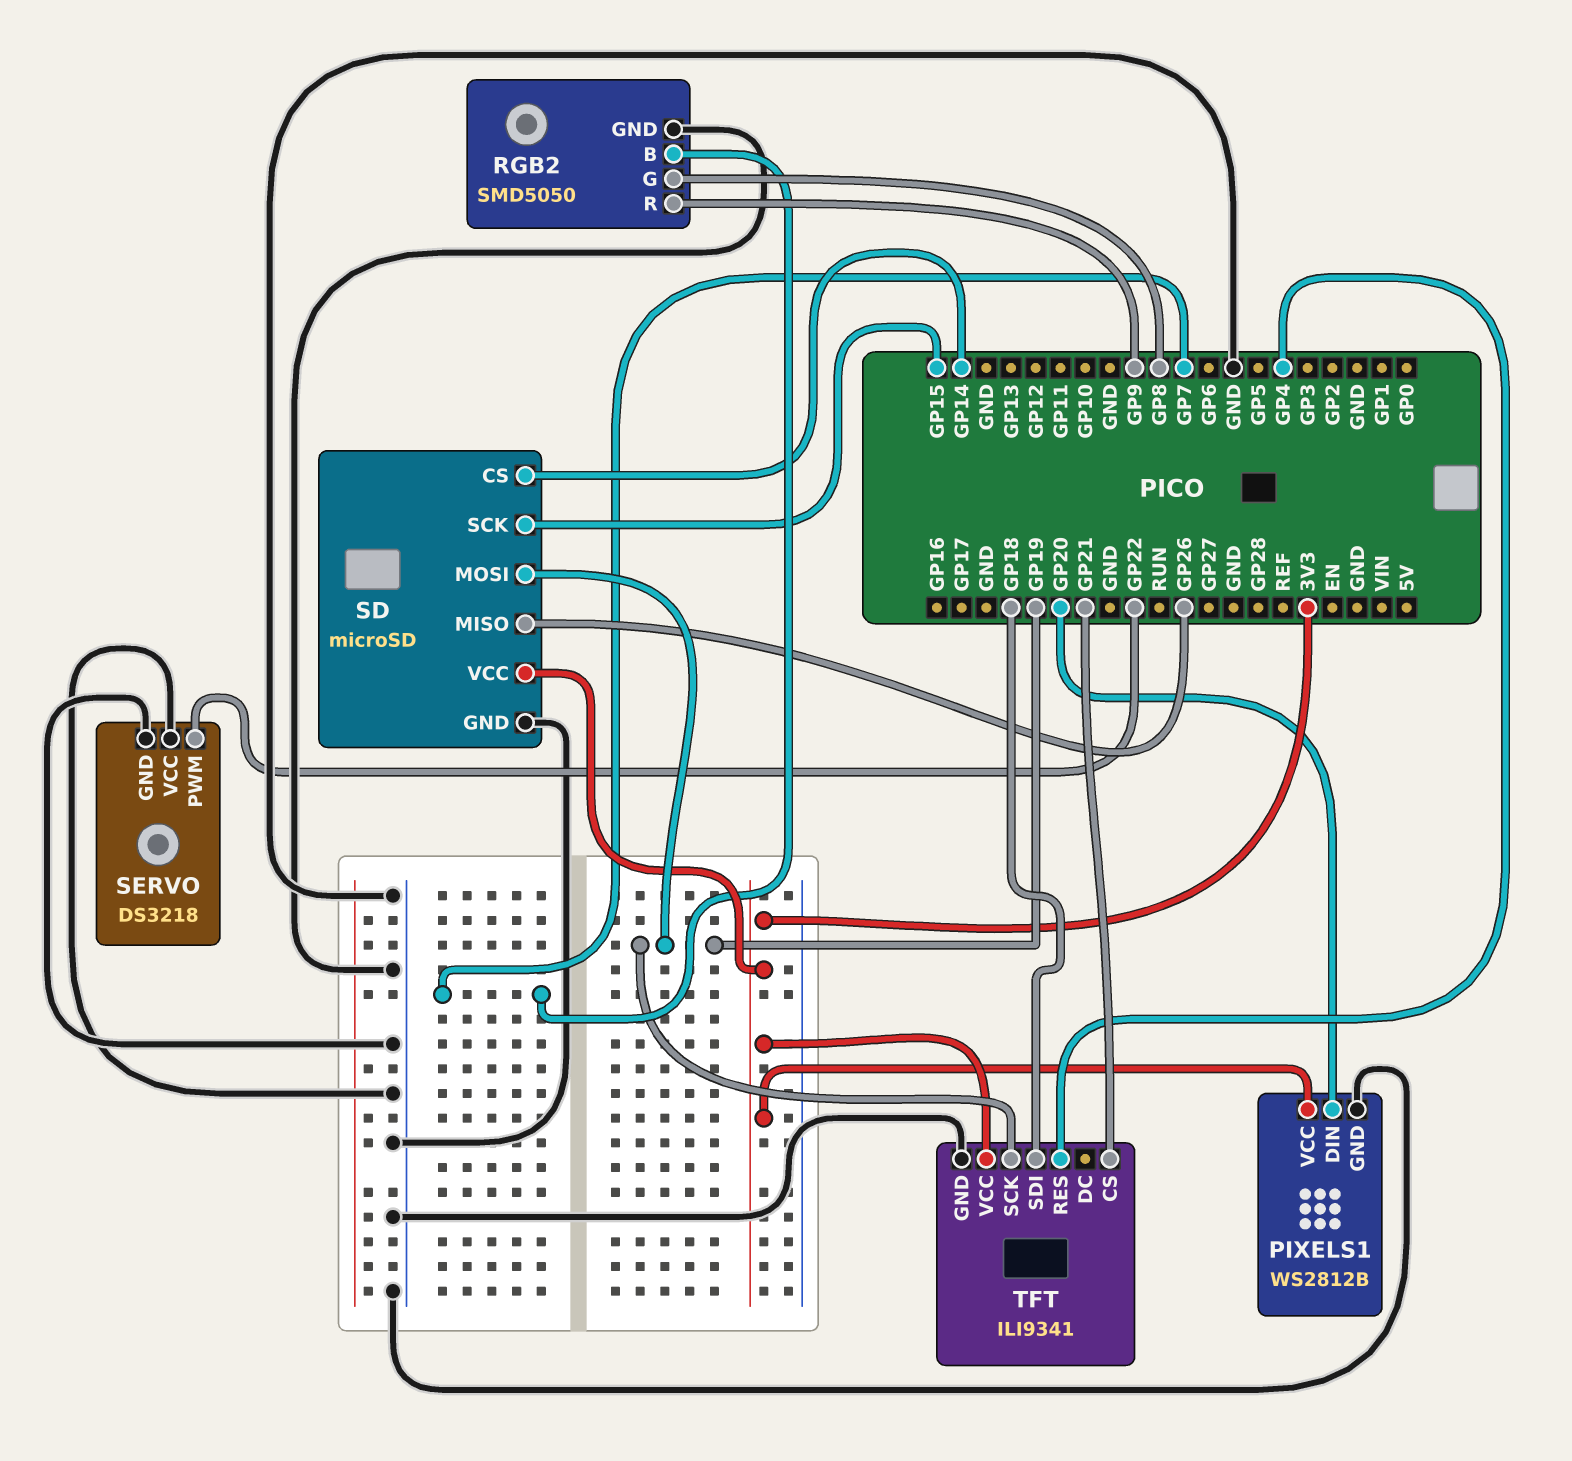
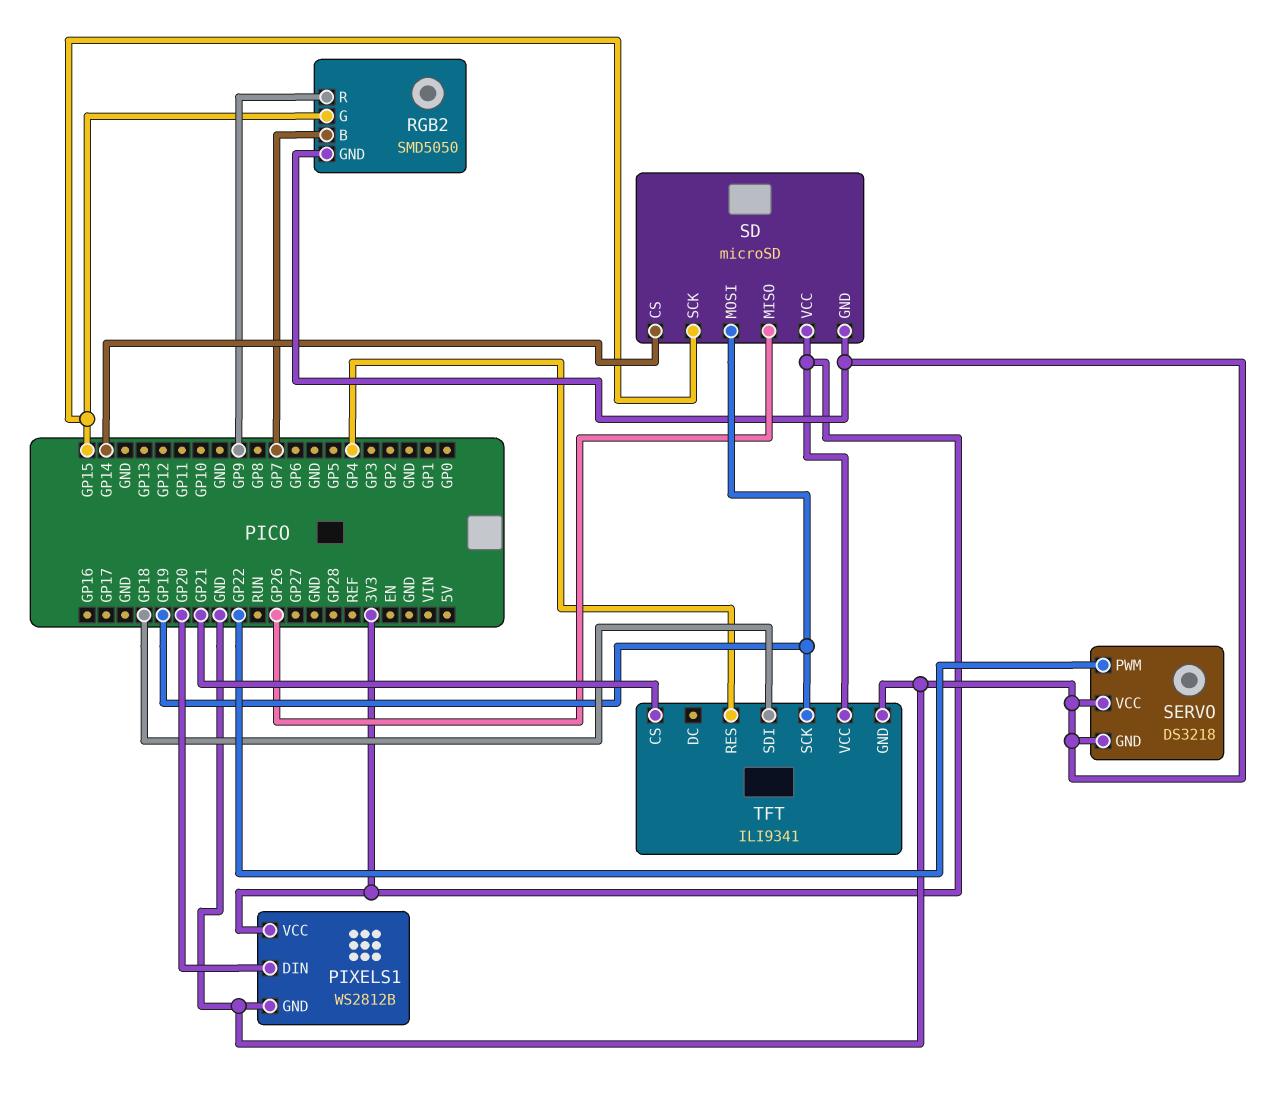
RGB2 pin G: GP8 -> GP15

